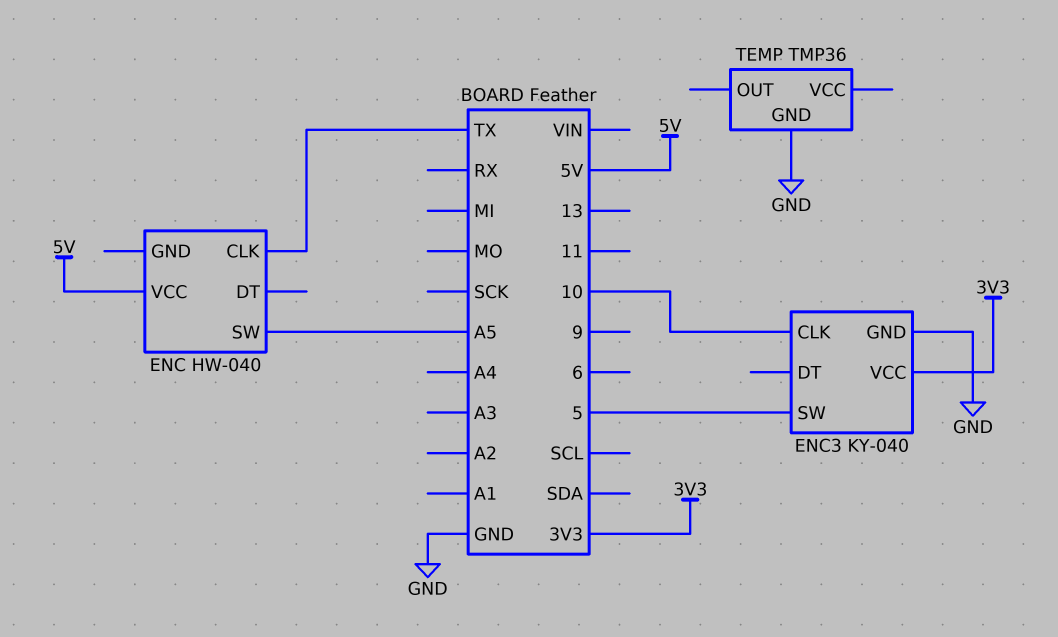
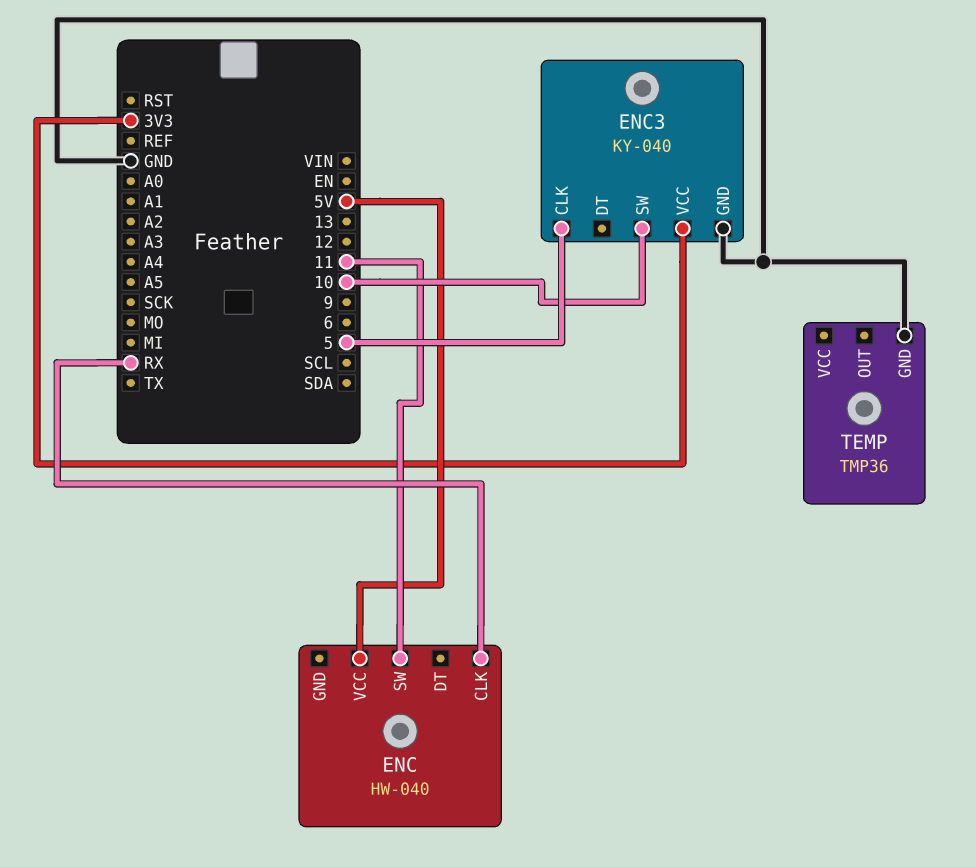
ENC pin CLK: TX -> RX
ENC pin SW: A5 -> 11
ENC3 pin CLK: 10 -> 5
ENC3 pin SW: 5 -> 10

